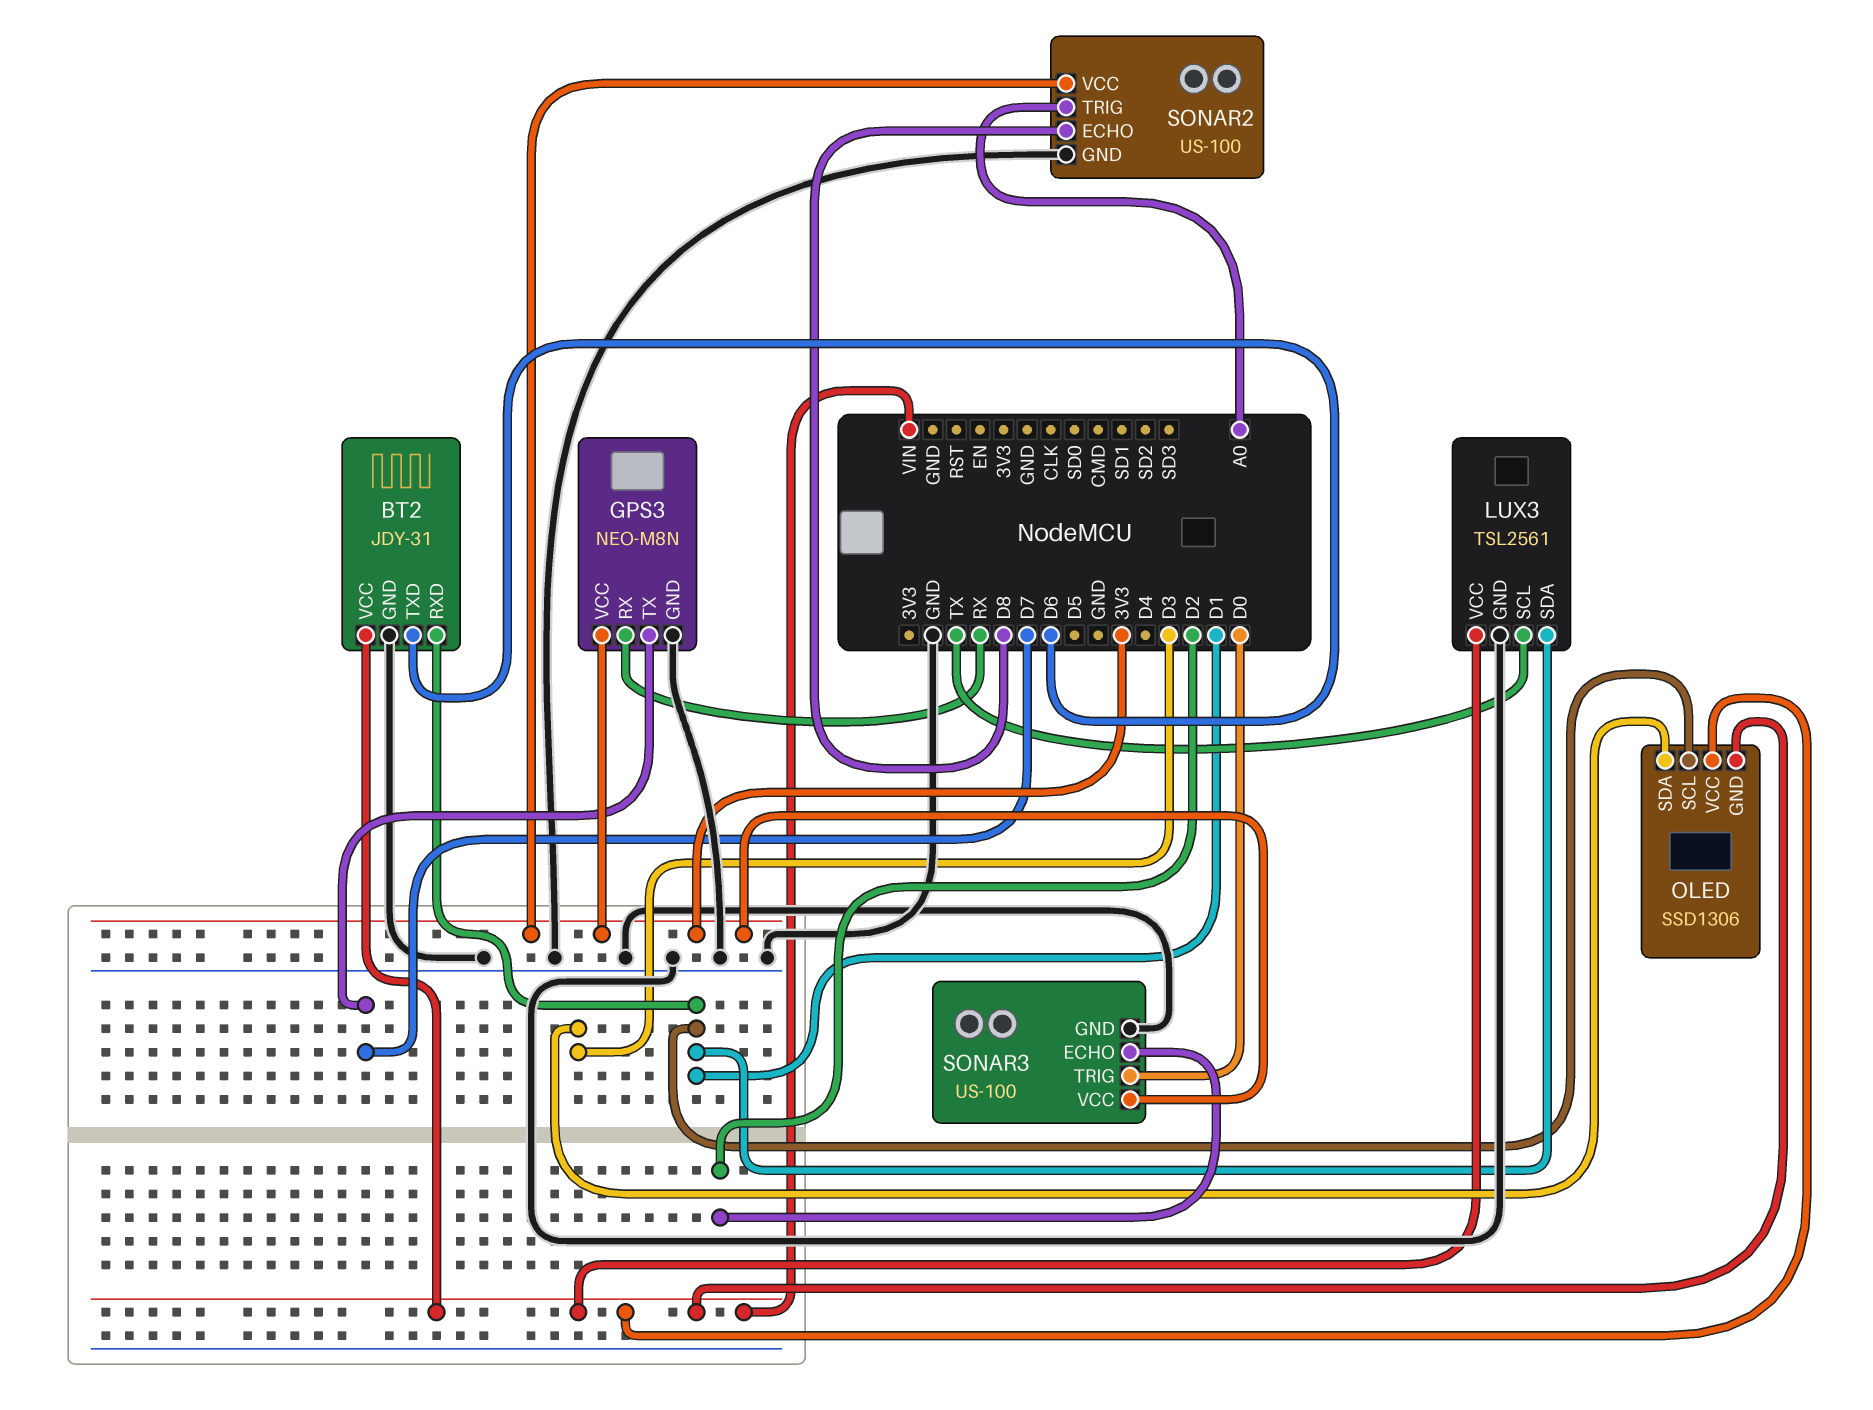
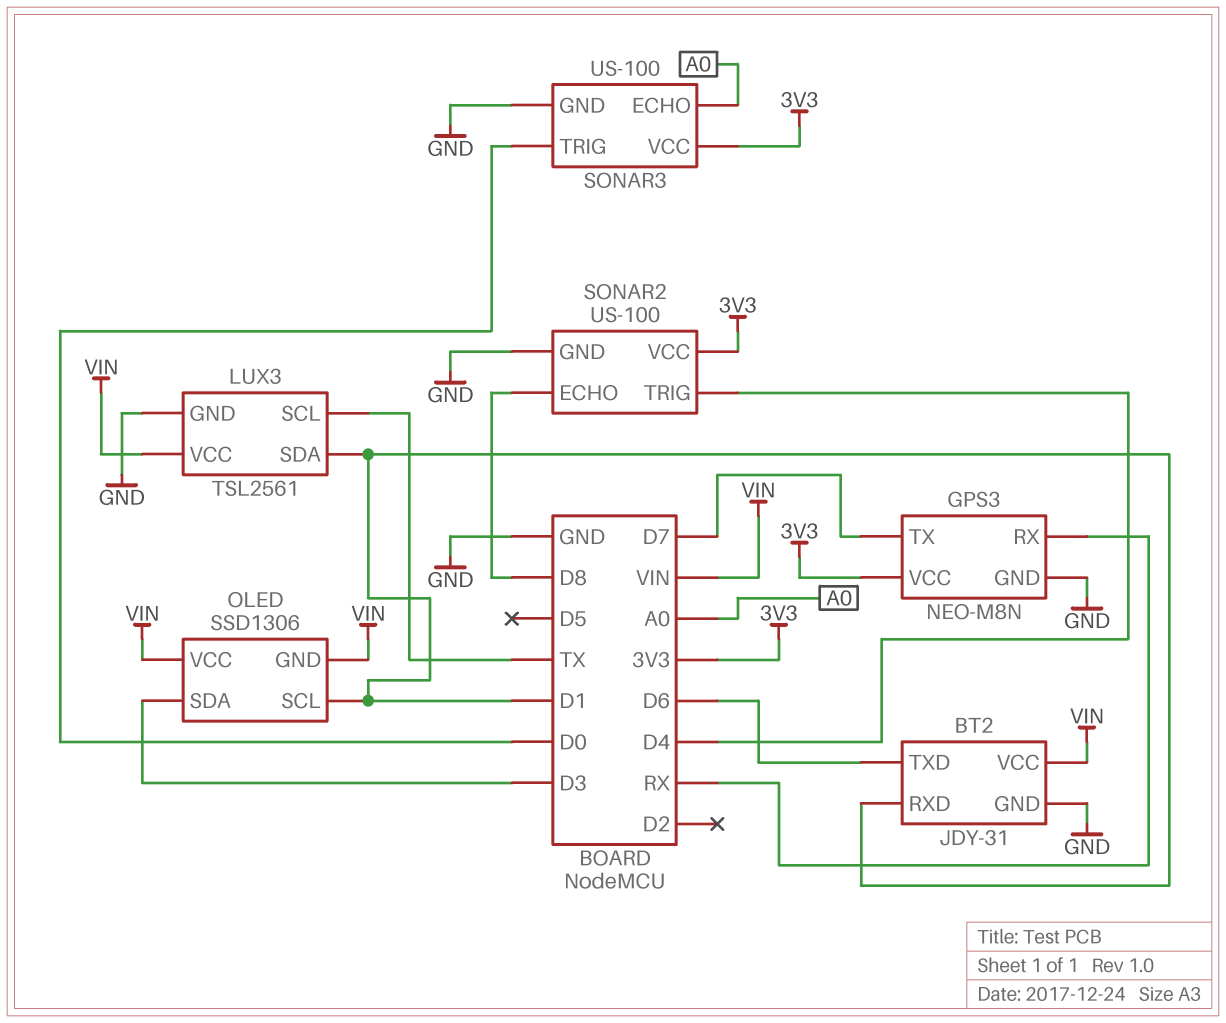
SONAR2 pin TRIG: A0 -> D4
SONAR3 pin ECHO: D2 -> A0

